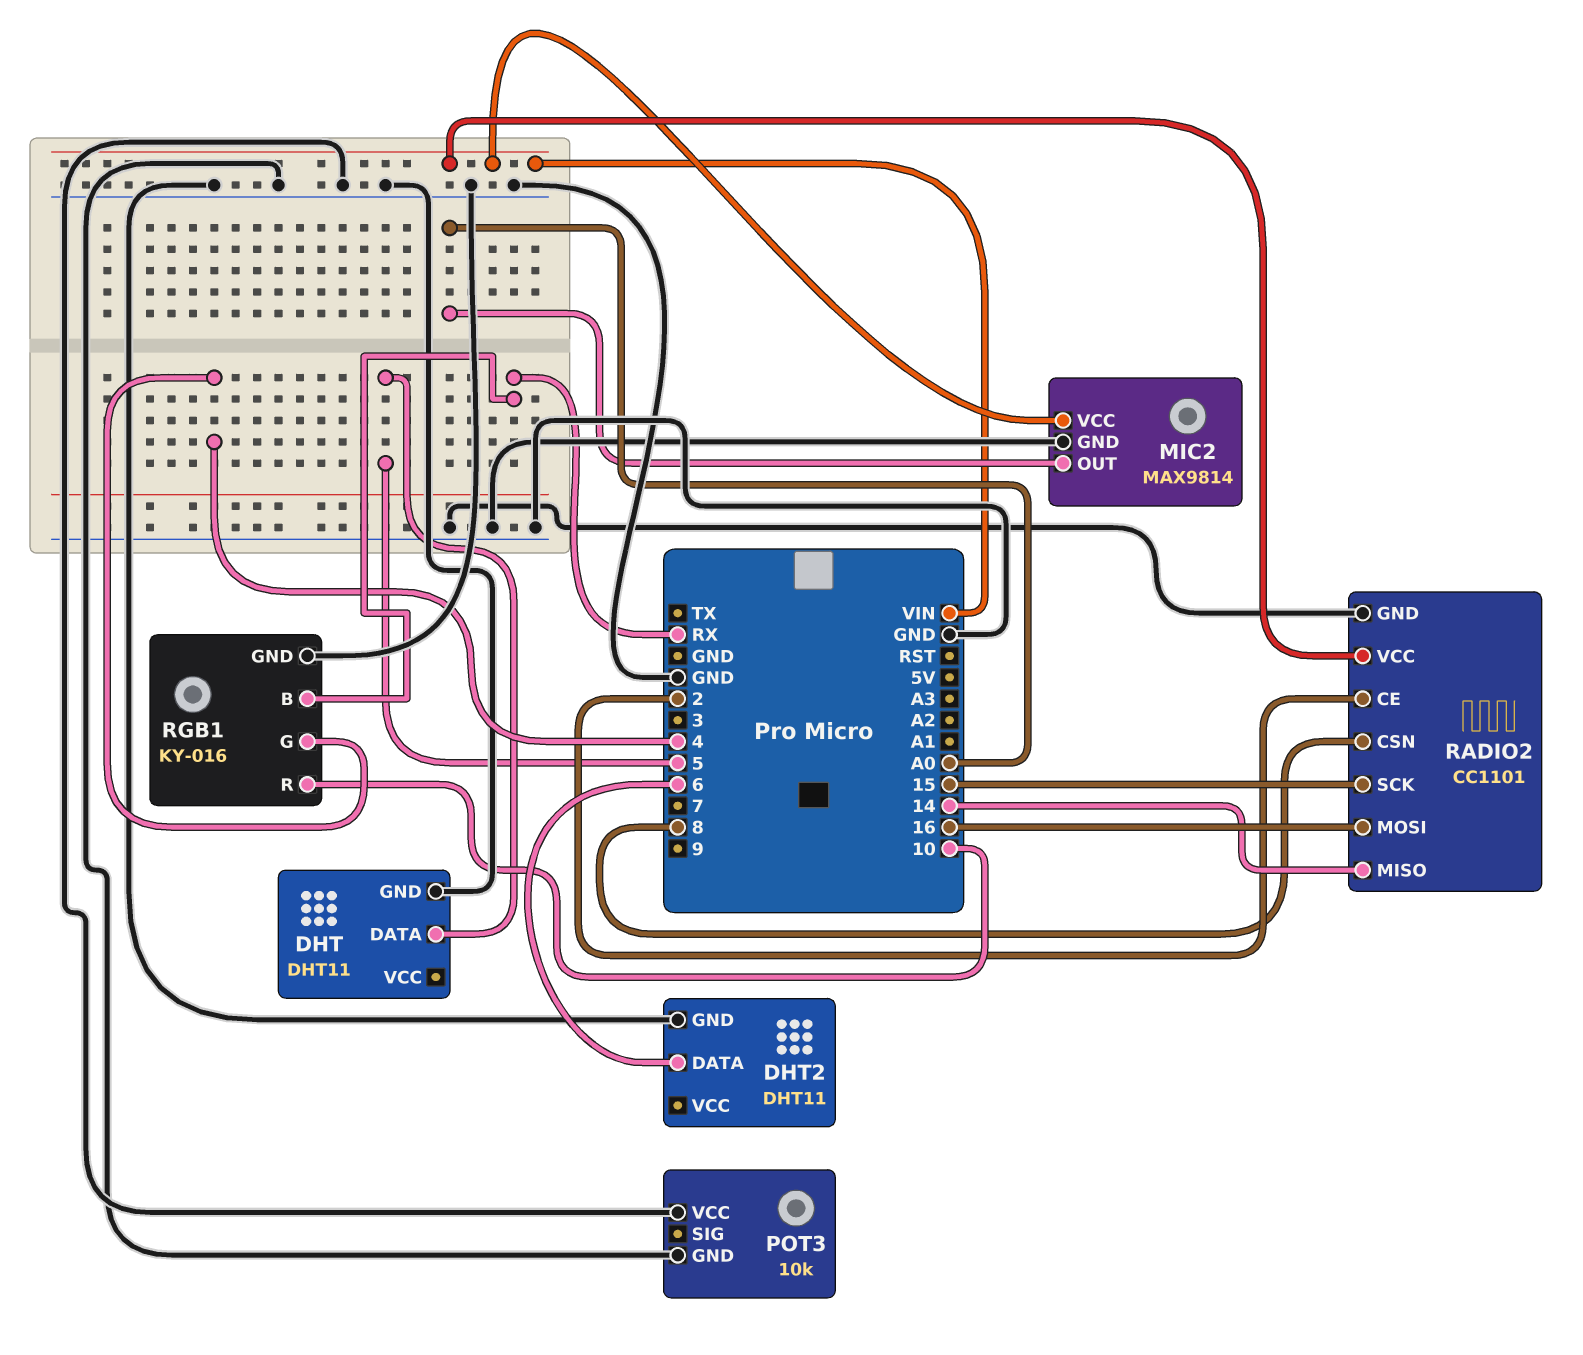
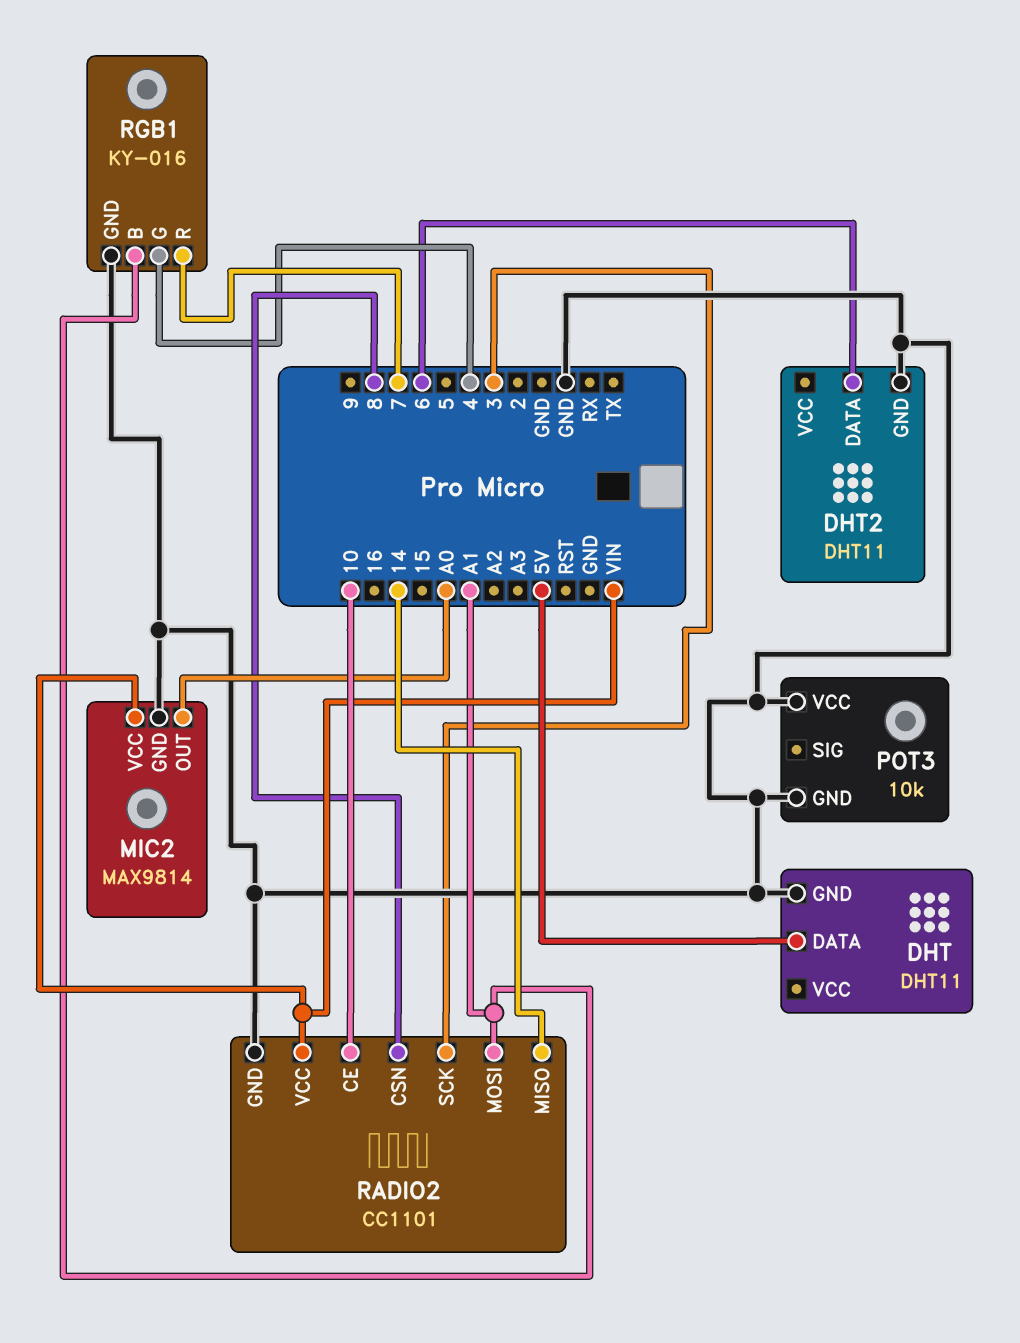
DHT pin DATA: 5 -> 5V
RADIO2 pin CE: 2 -> 10
RADIO2 pin MOSI: 16 -> A1
RADIO2 pin SCK: 15 -> 3
RGB1 pin B: RX -> A1
RGB1 pin R: 10 -> 7

